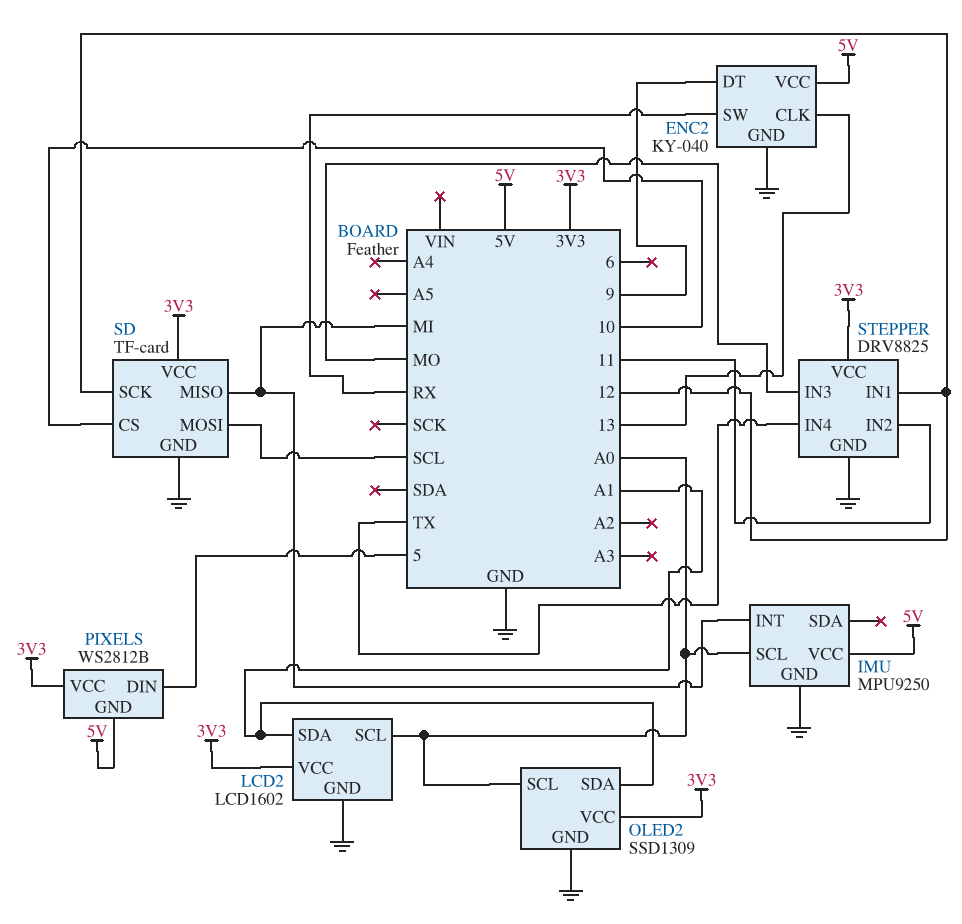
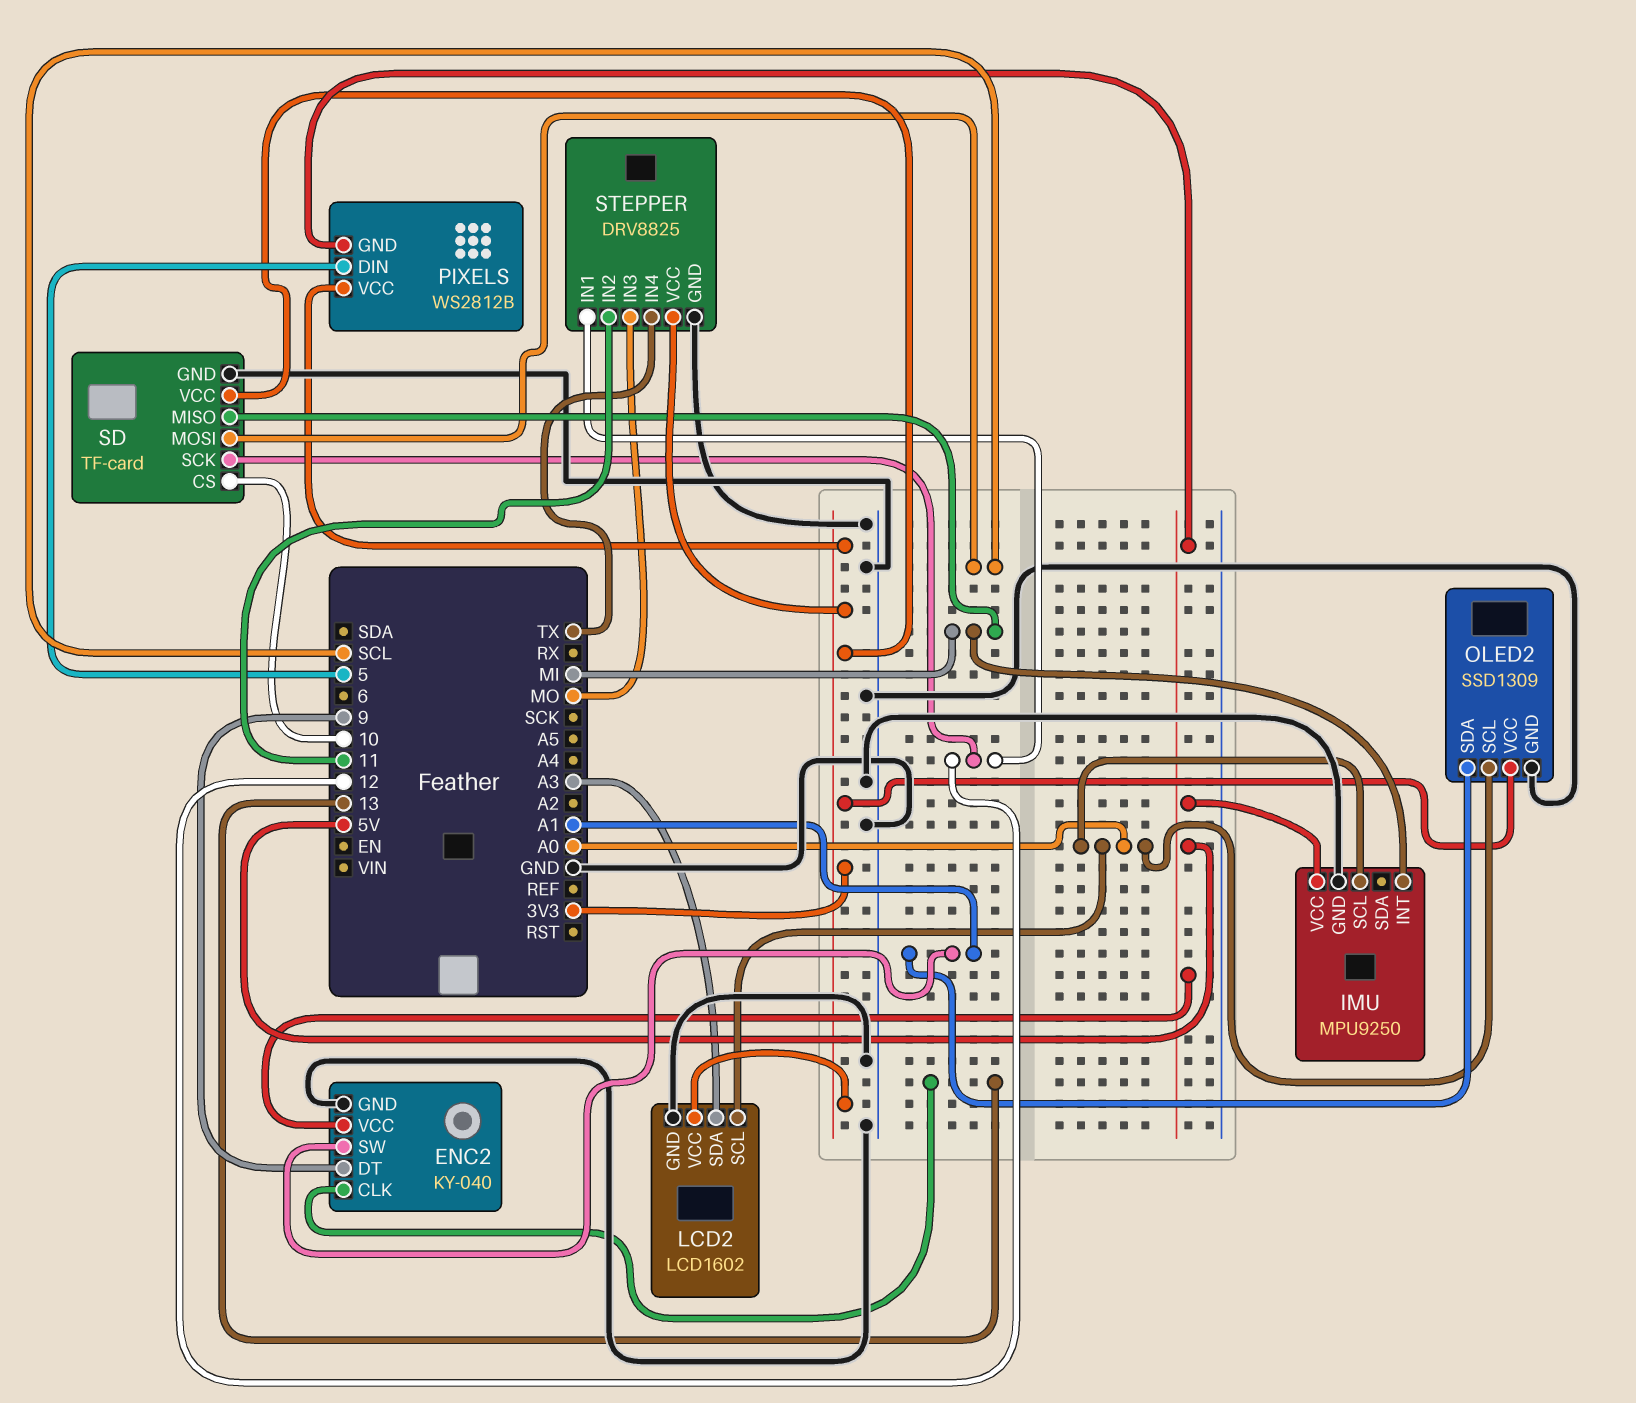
ENC2 pin SW: RX -> A1
LCD2 pin SDA: A1 -> A3

